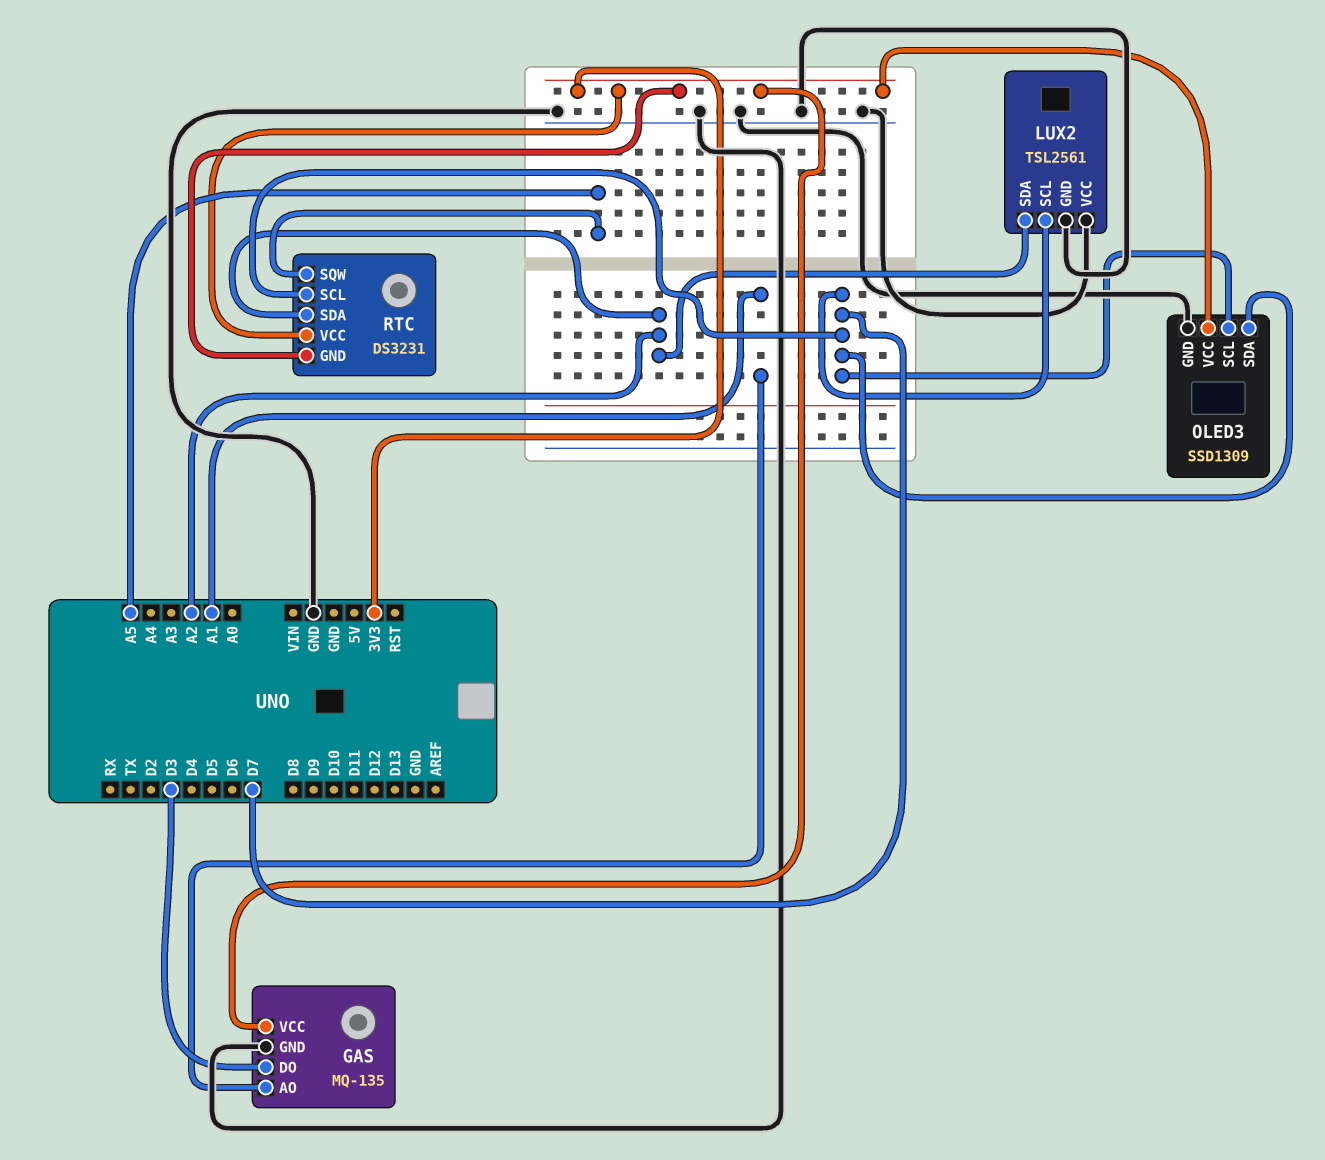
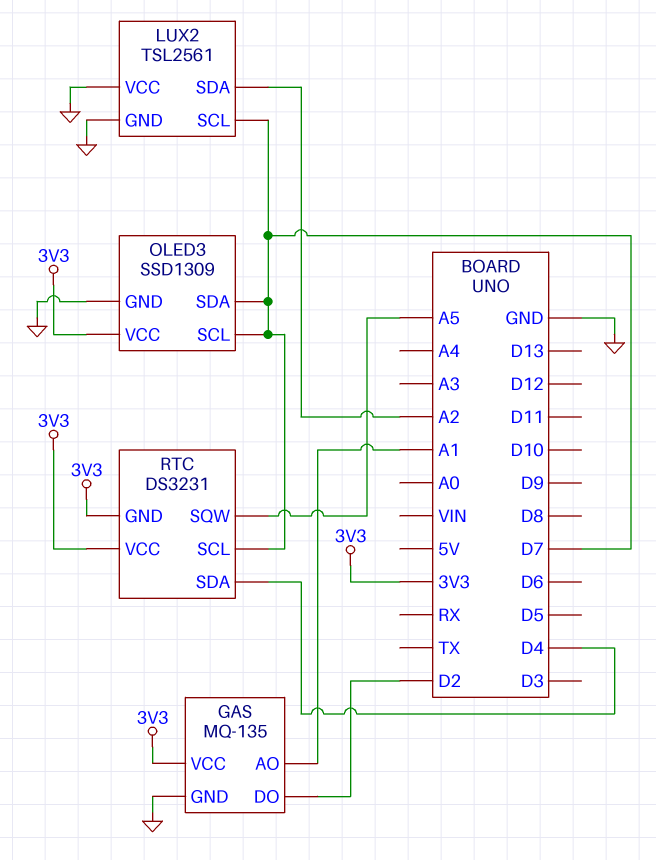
GAS pin DO: D3 -> D2
RTC pin SDA: A2 -> D4

